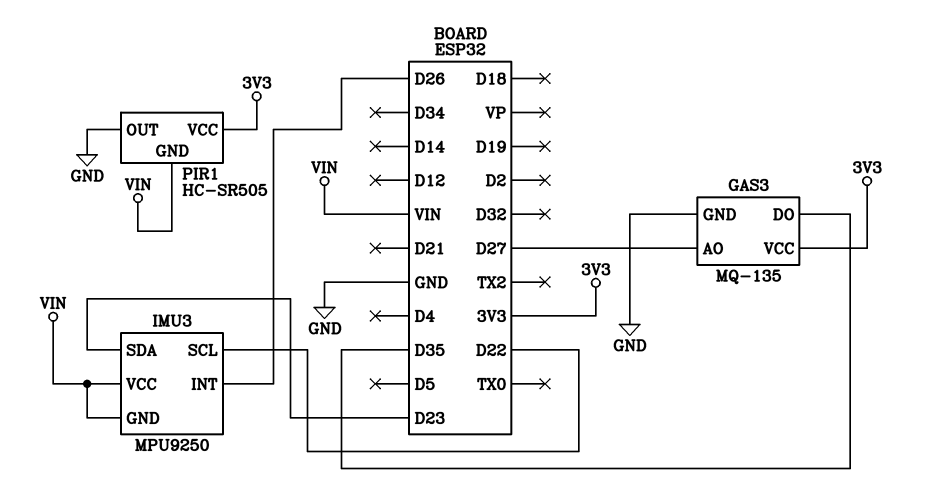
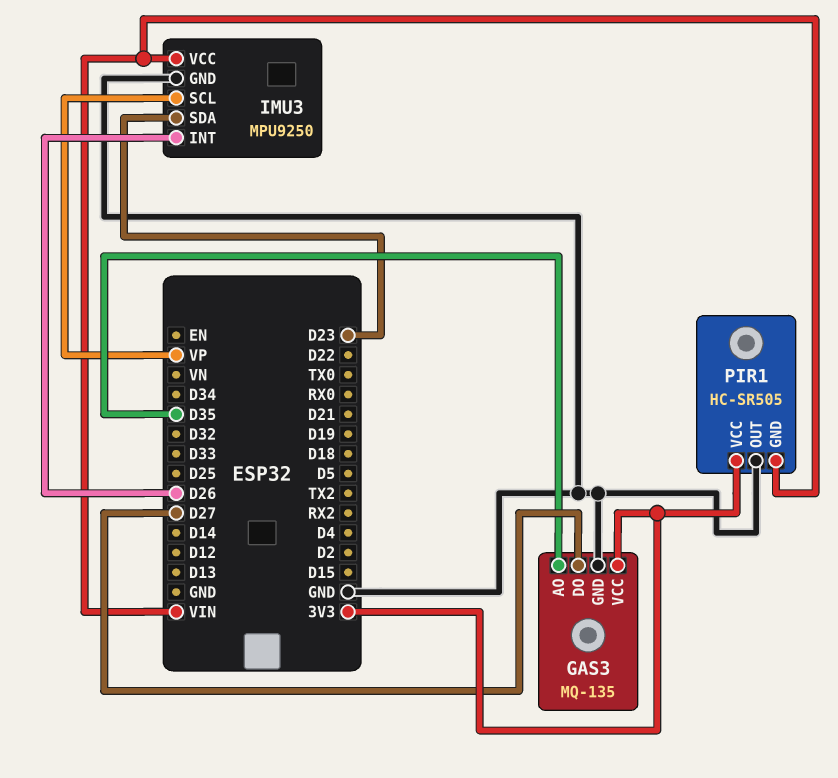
GAS3 pin AO: D27 -> D35
GAS3 pin DO: D35 -> D27
IMU3 pin GND: VIN -> GND
IMU3 pin SCL: D22 -> VP

